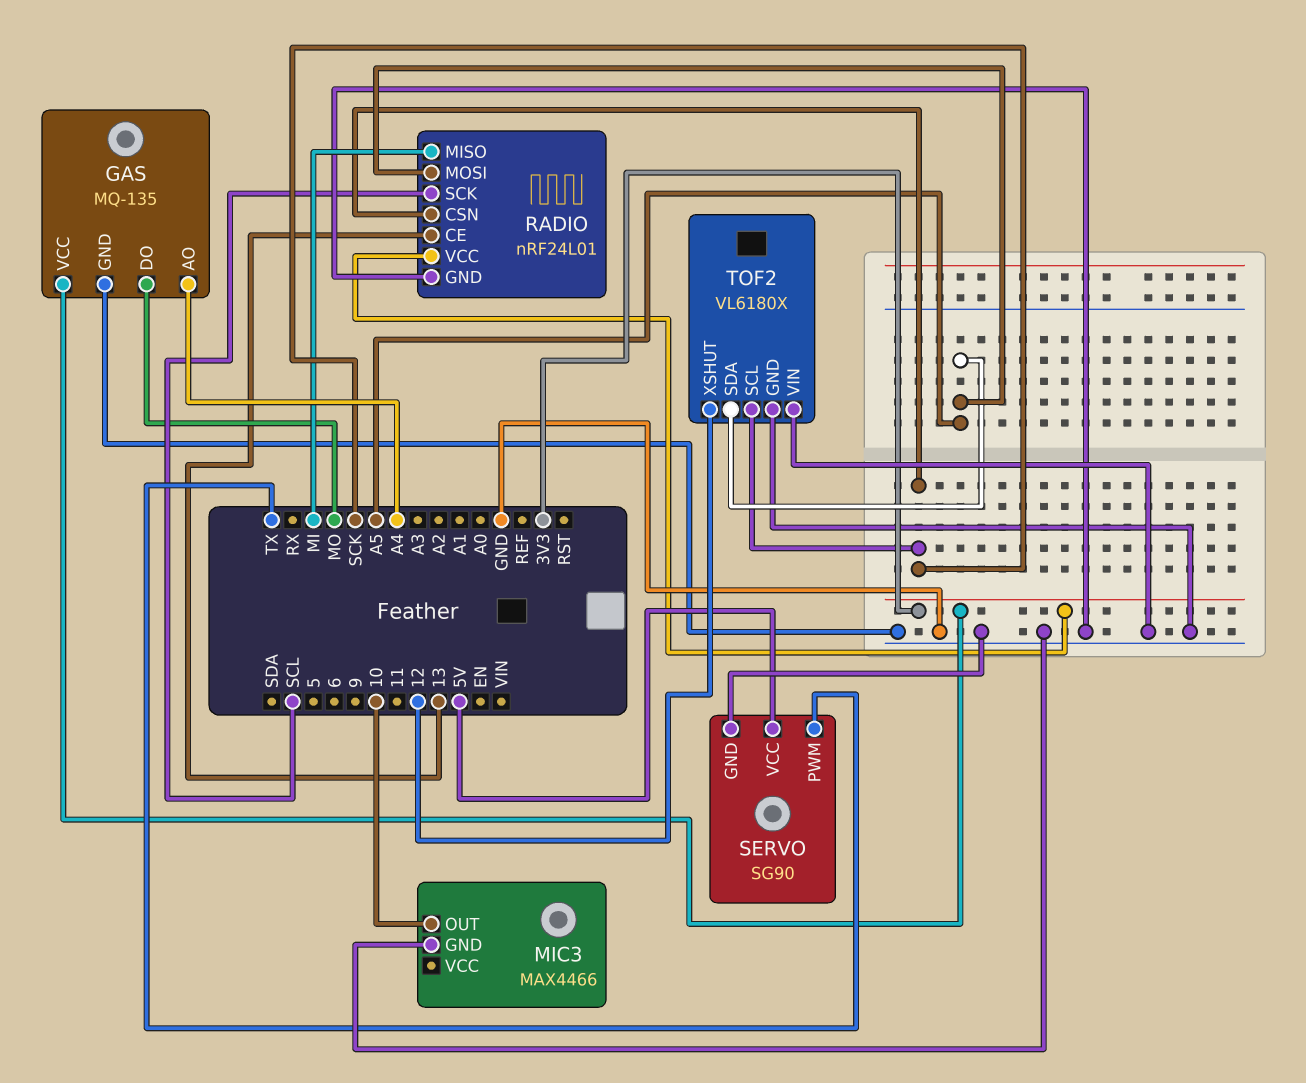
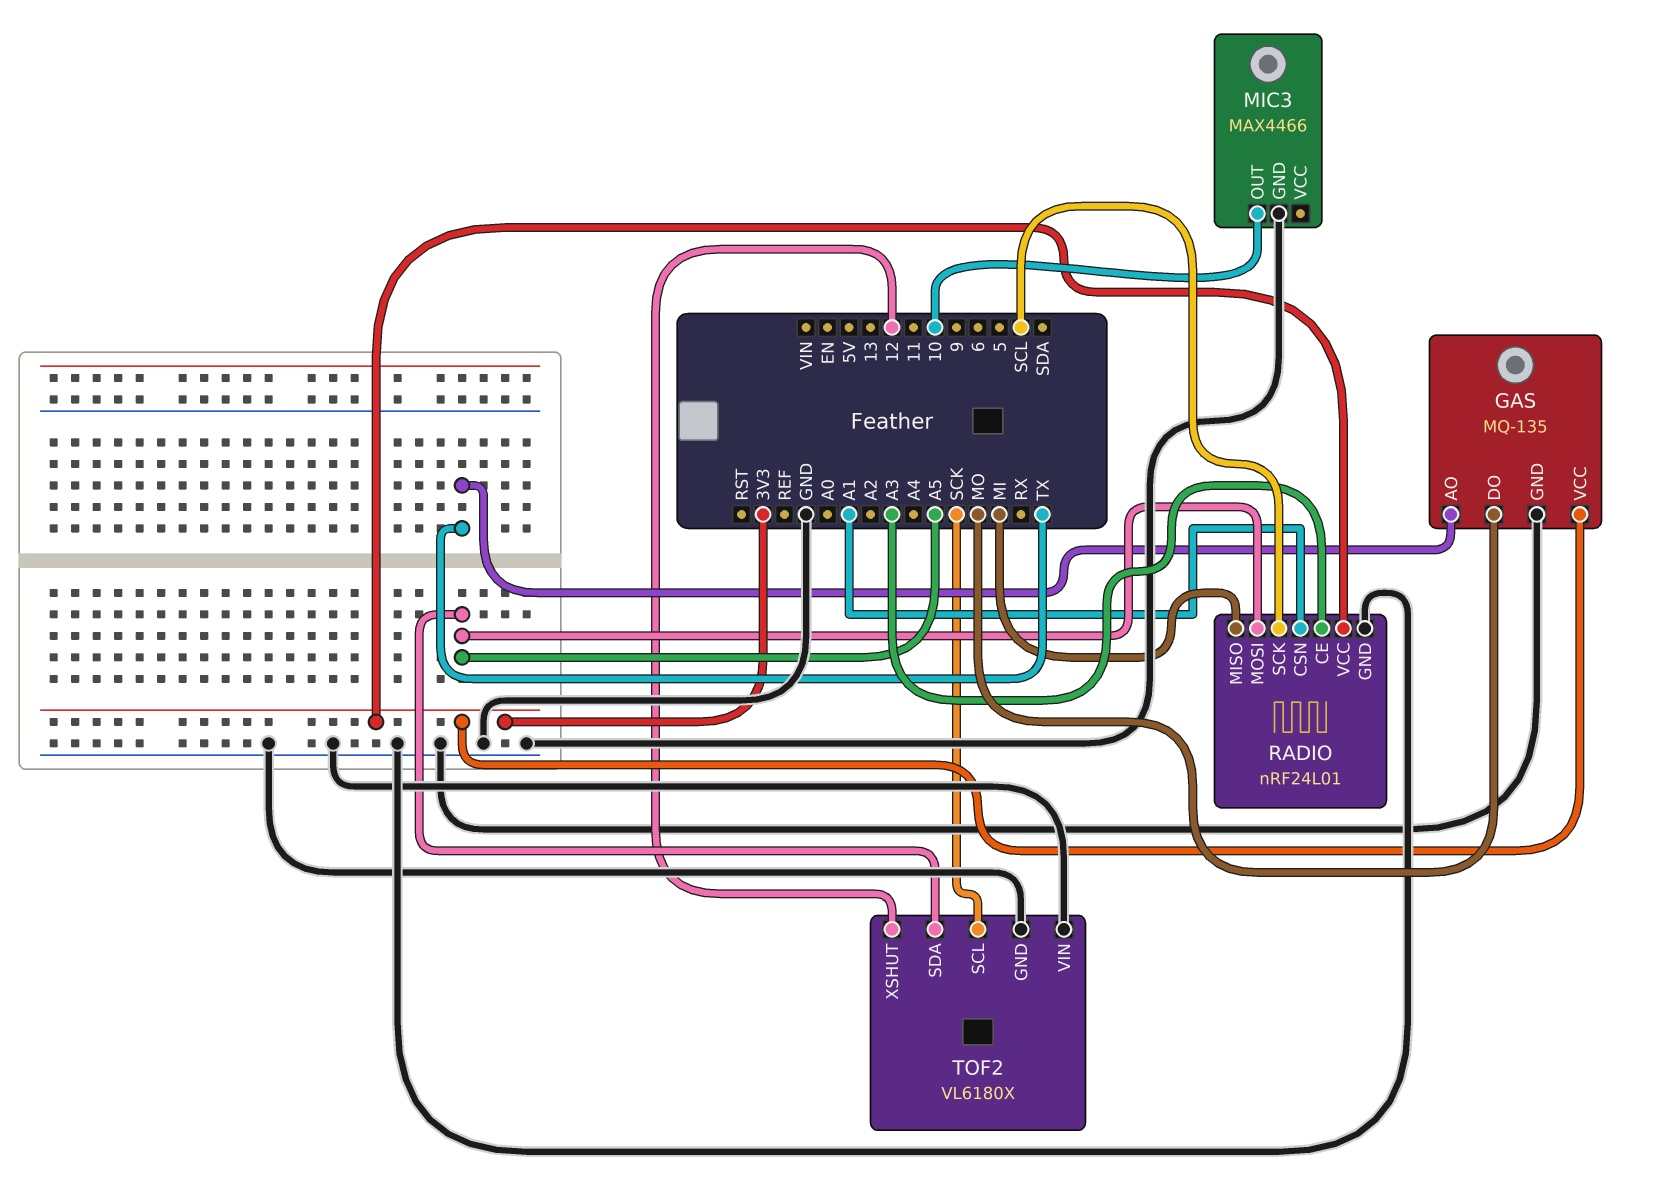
GAS pin AO: A4 -> TX
RADIO pin CE: 13 -> A3
RADIO pin CSN: SCK -> A1
SERVO: SG90 -> none
SERVO pin GND: GND -> none
SERVO pin PWM: TX -> none
SERVO pin VCC: 5V -> none

